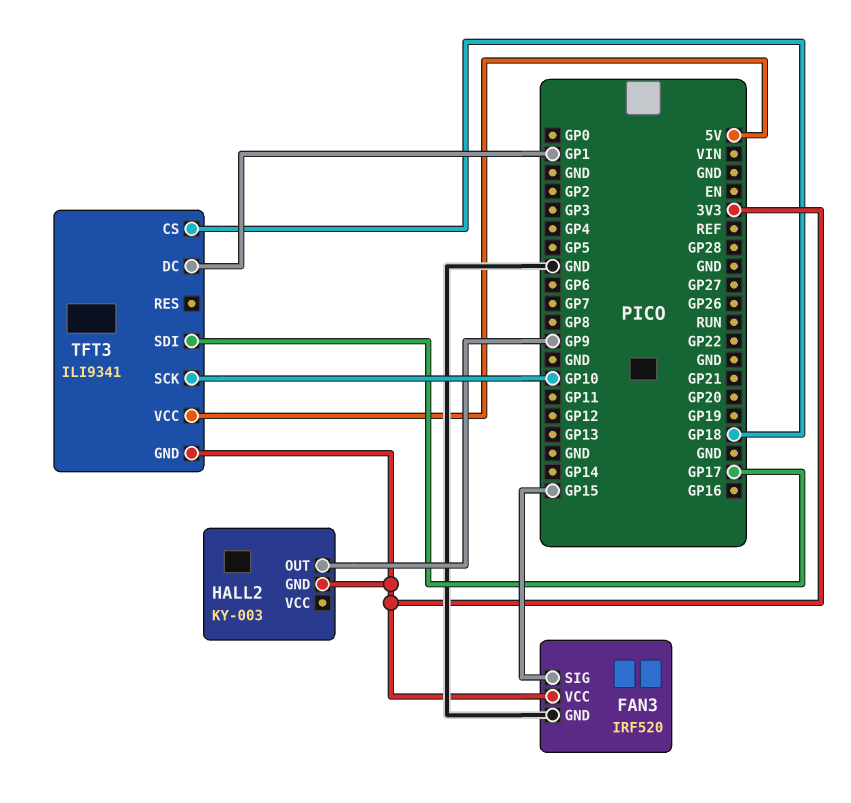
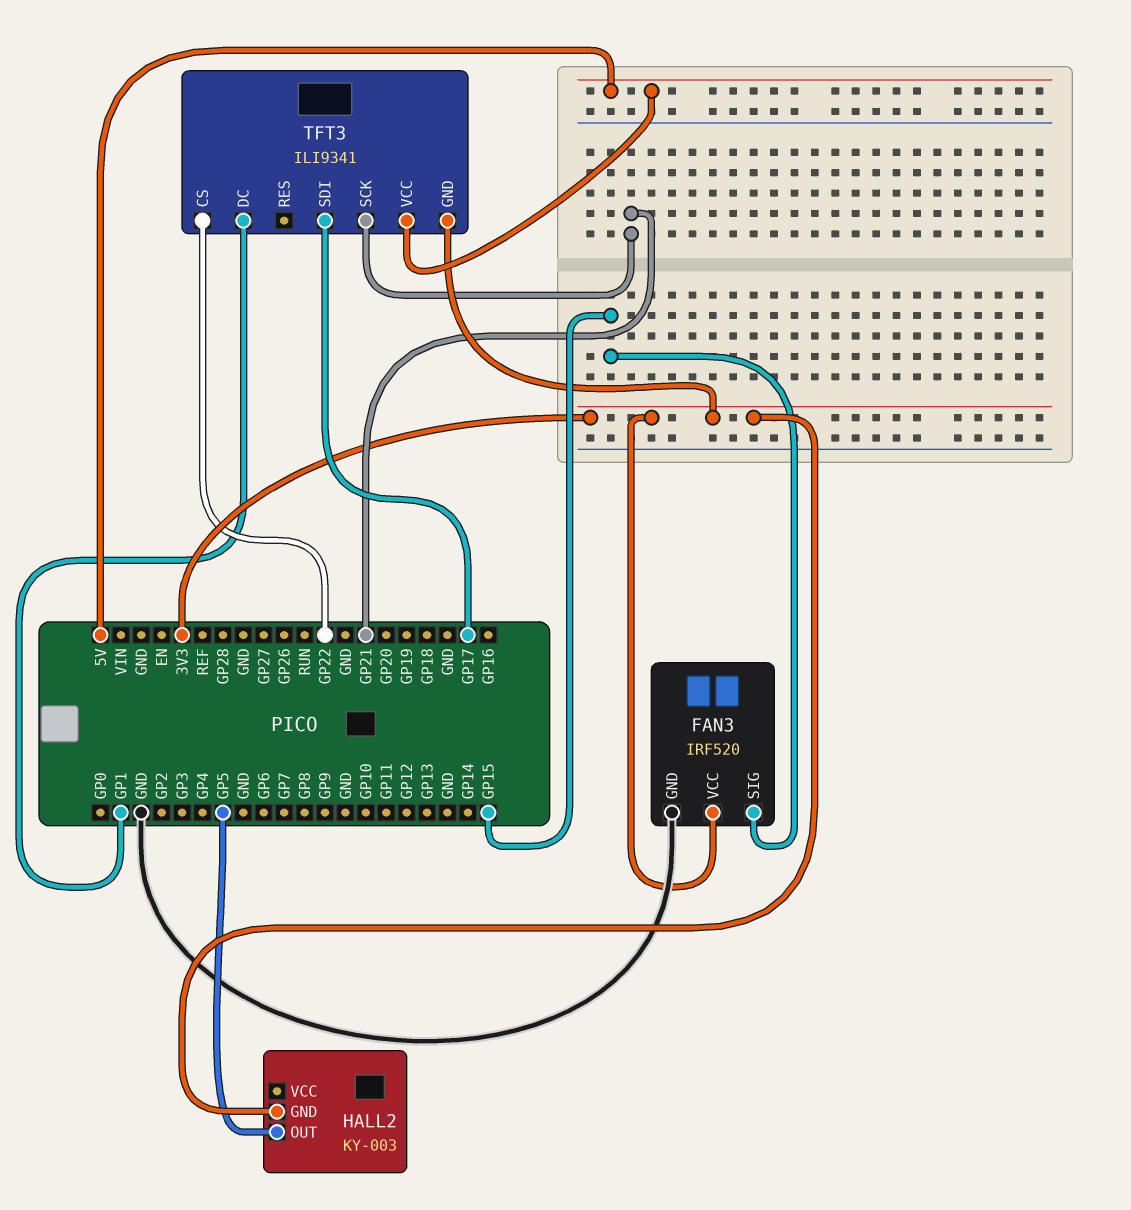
HALL2 pin OUT: GP9 -> GP5
TFT3 pin CS: GP18 -> GP22
TFT3 pin SCK: GP10 -> GP21

